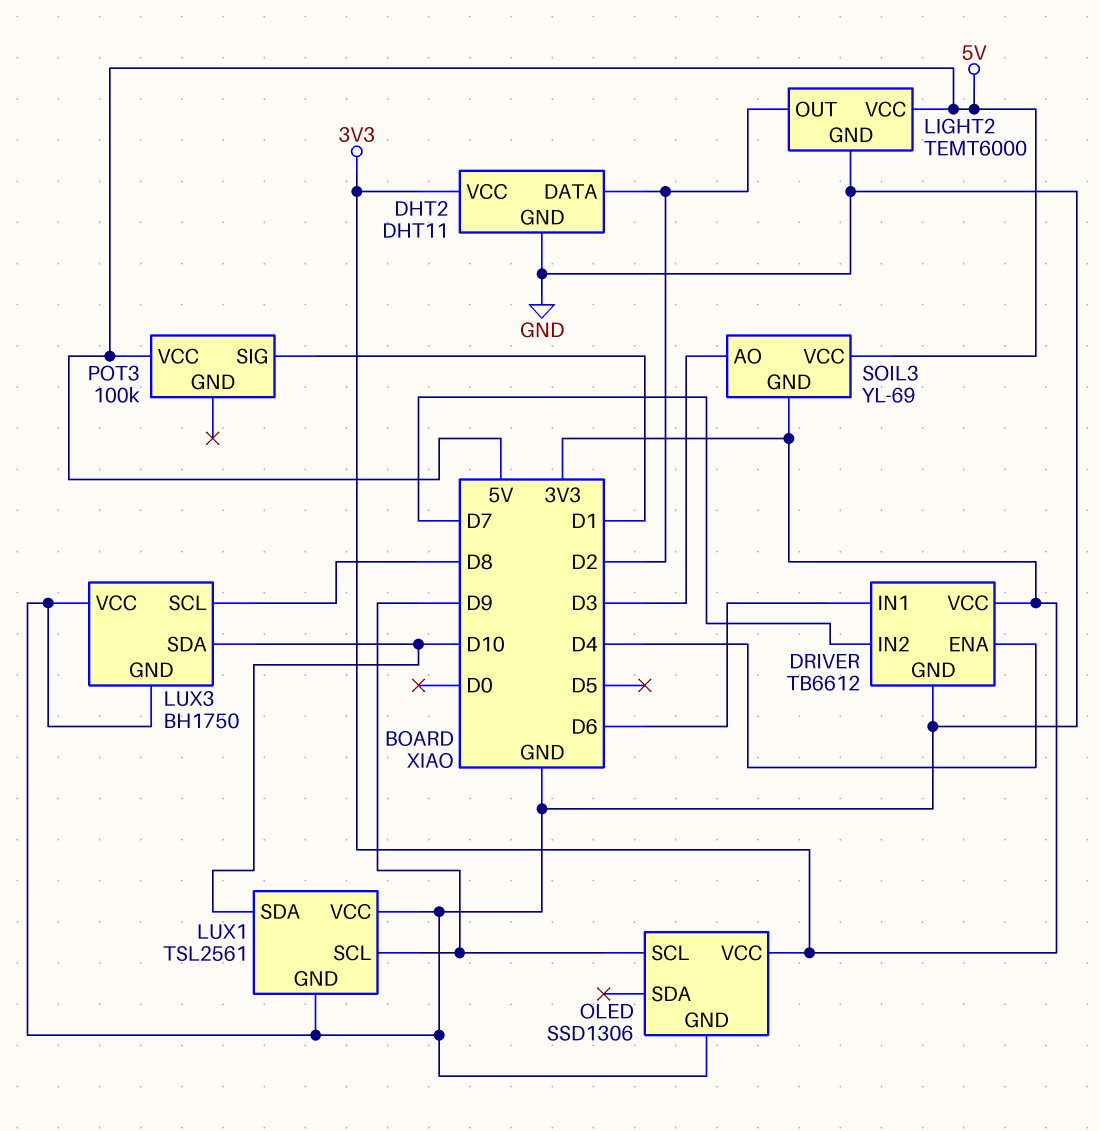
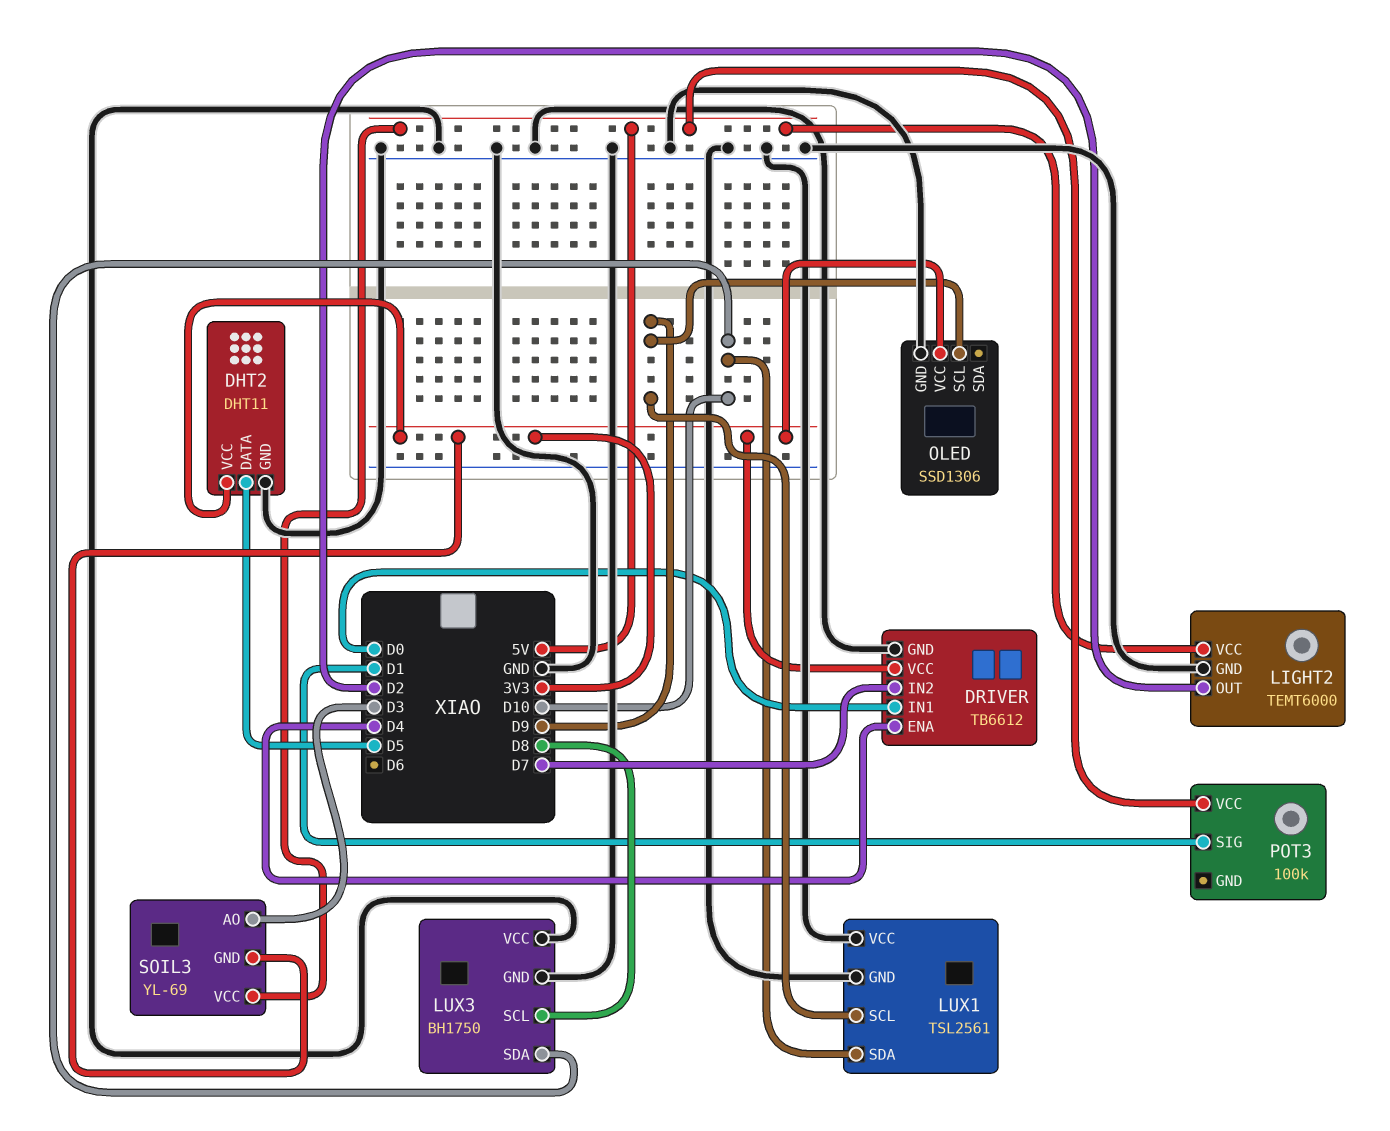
DHT2 pin DATA: D2 -> D5
DRIVER pin IN1: D6 -> D0

